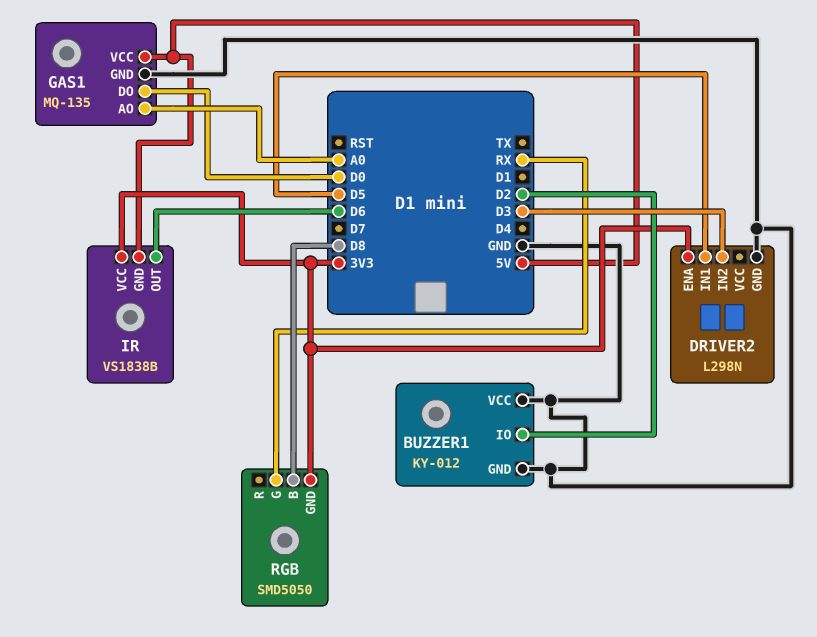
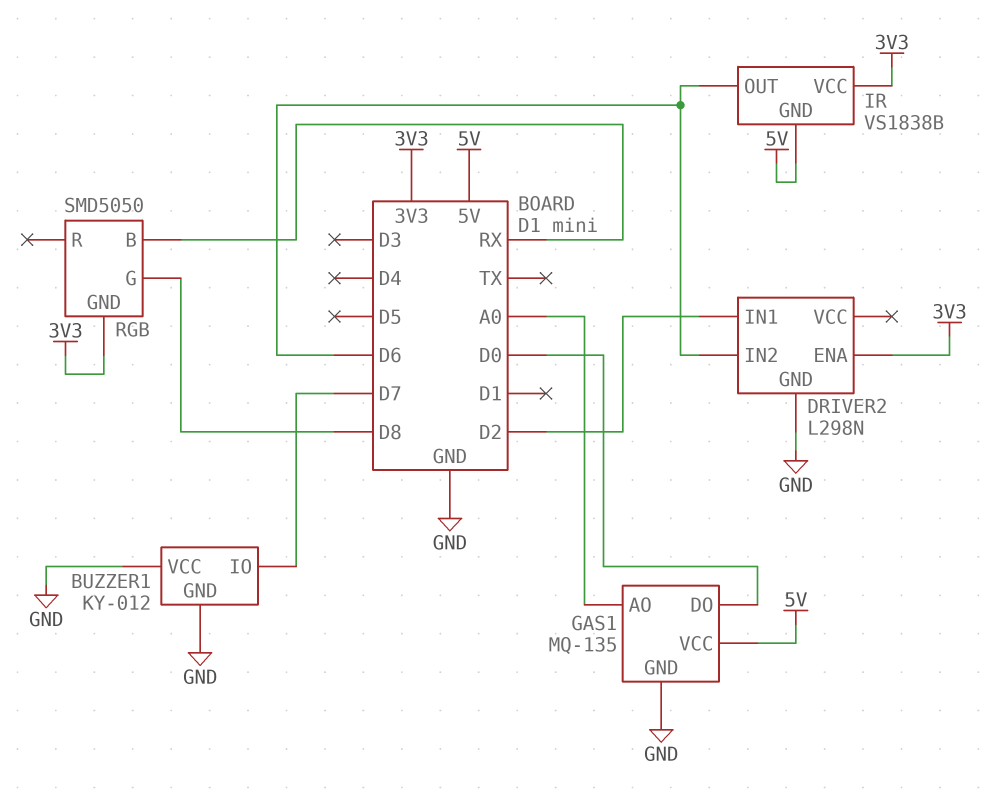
BUZZER1 pin IO: D2 -> D7
DRIVER2 pin IN1: D5 -> D2
DRIVER2 pin IN2: D3 -> D6
RGB pin B: D8 -> RX
RGB pin G: RX -> D8

